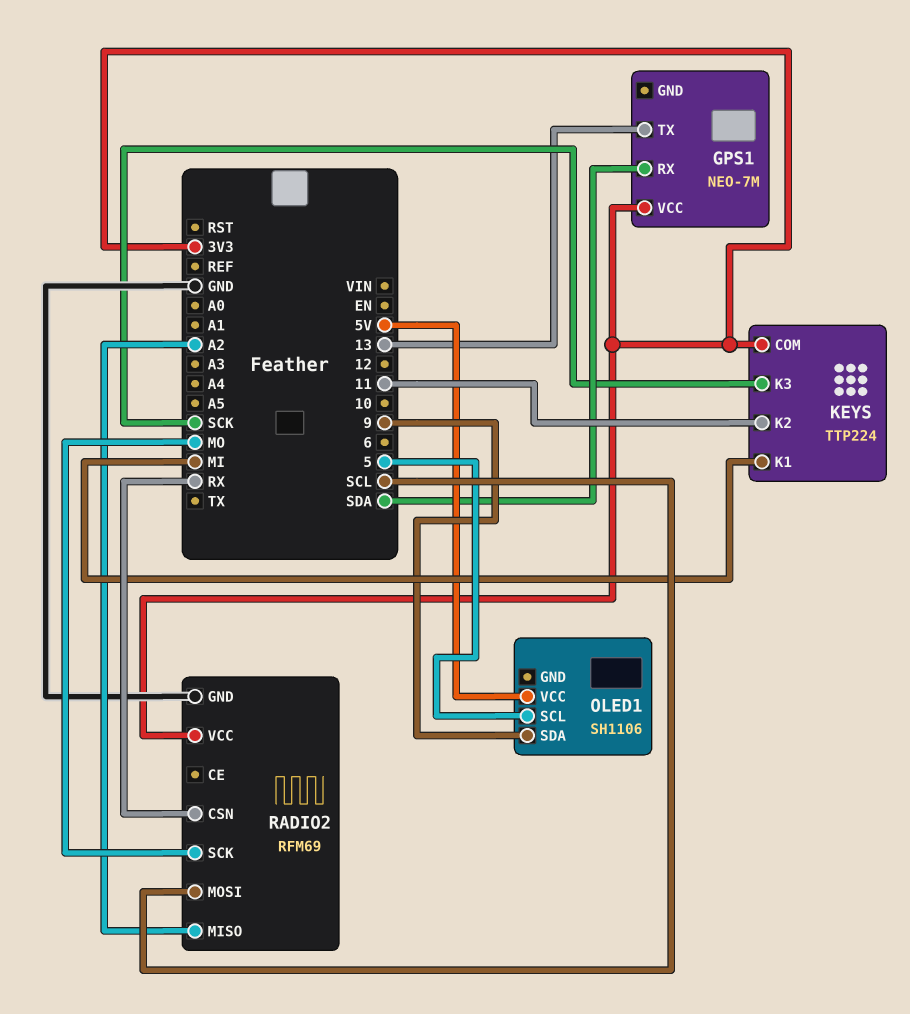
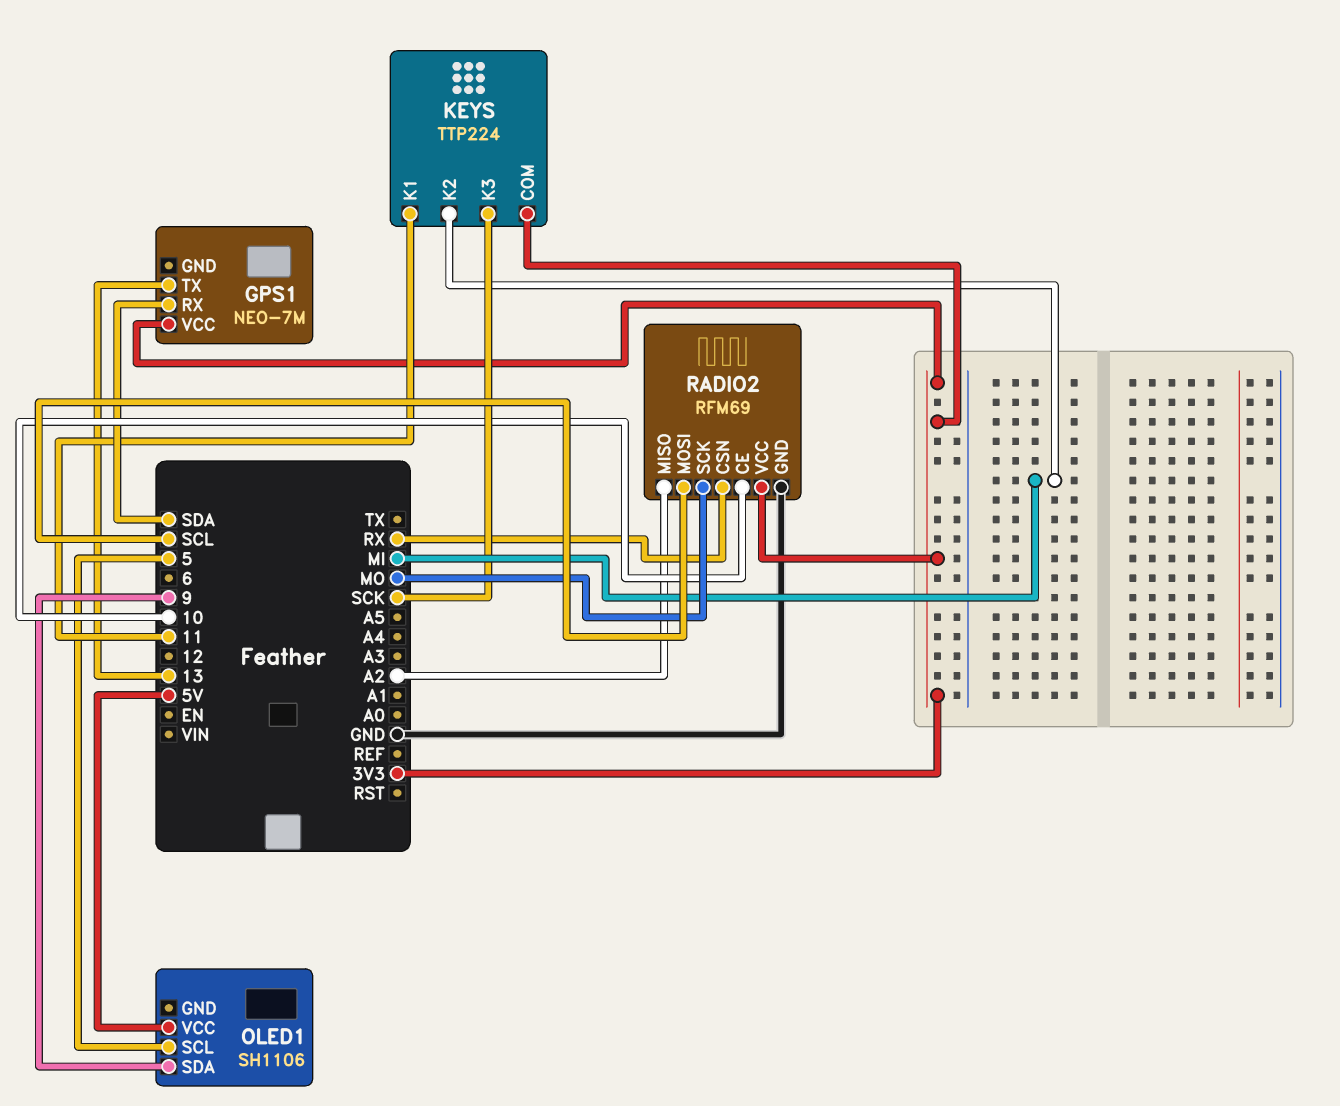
KEYS pin K1: MI -> 11
KEYS pin K2: 11 -> MI
RADIO2 pin CE: none -> 10

